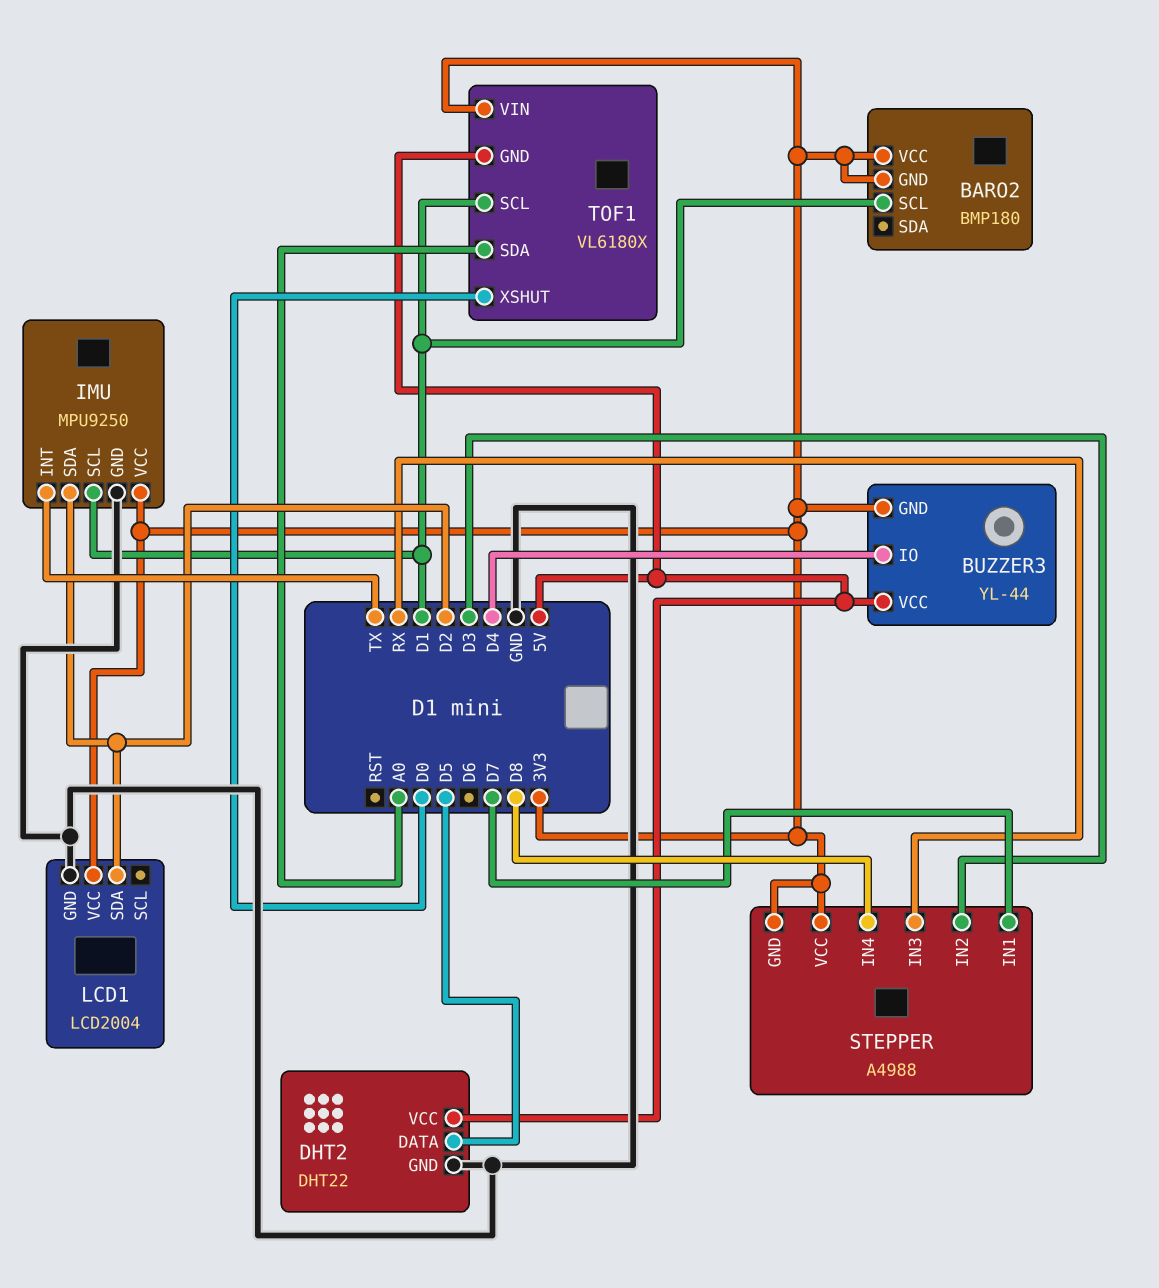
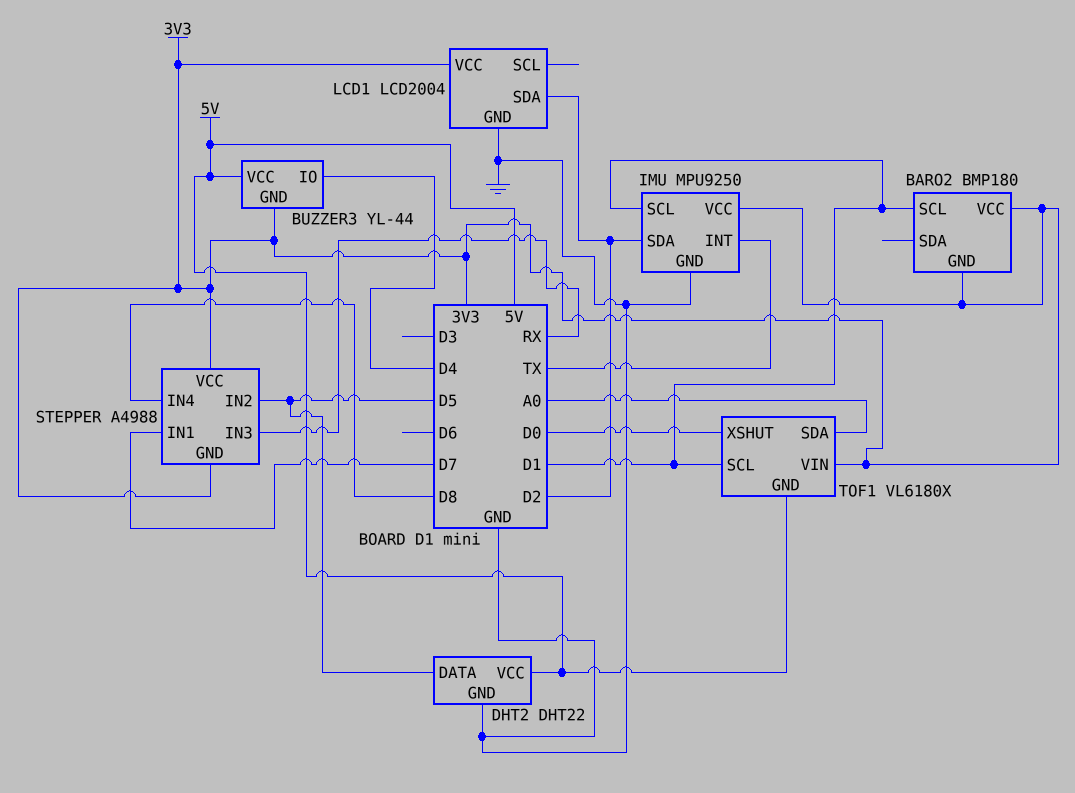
STEPPER pin IN2: D3 -> D5

